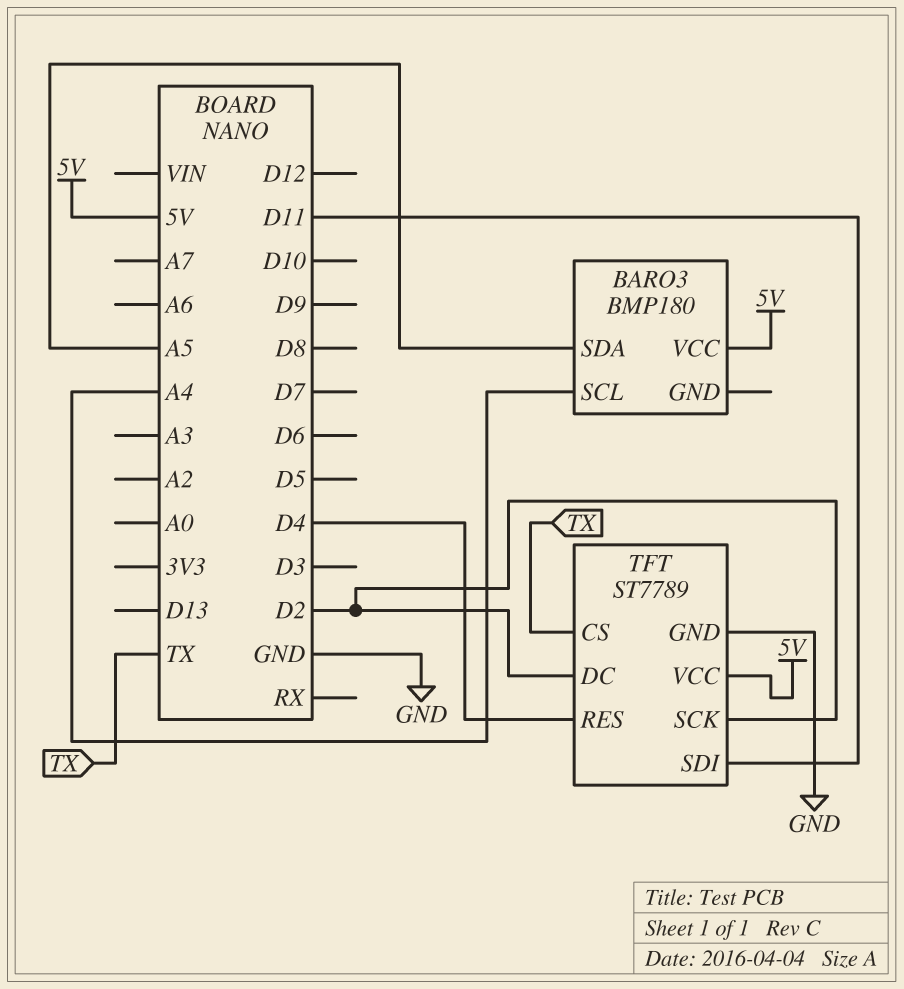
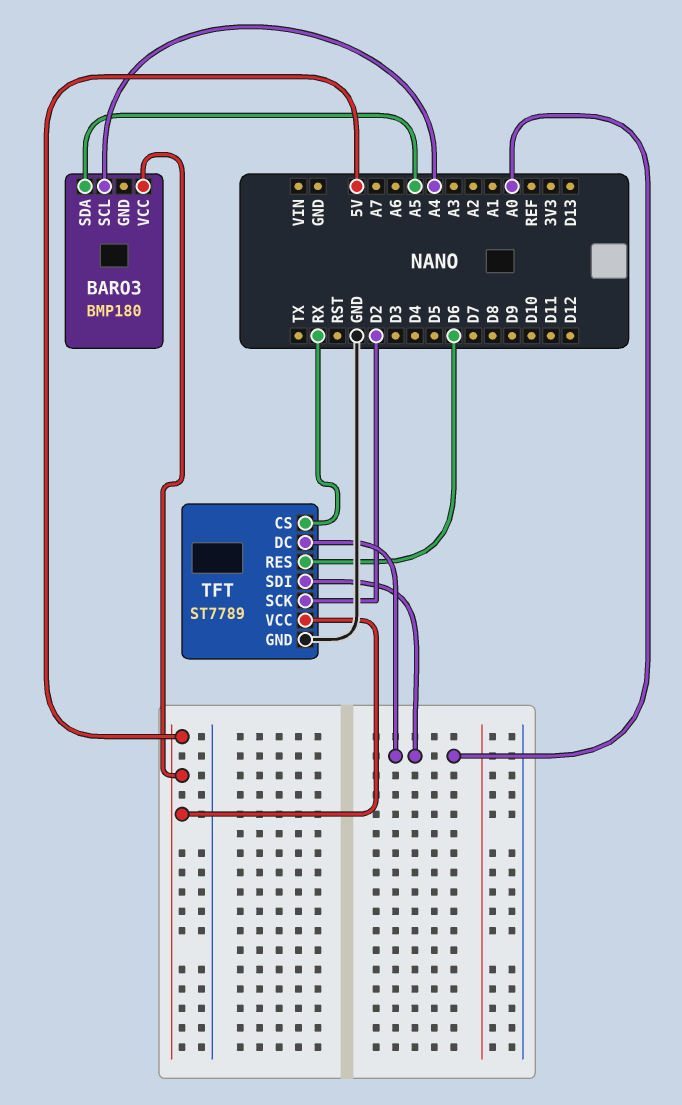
TFT pin CS: TX -> RX
TFT pin DC: D2 -> A0
TFT pin RES: D4 -> D6
TFT pin SDI: D11 -> A0

